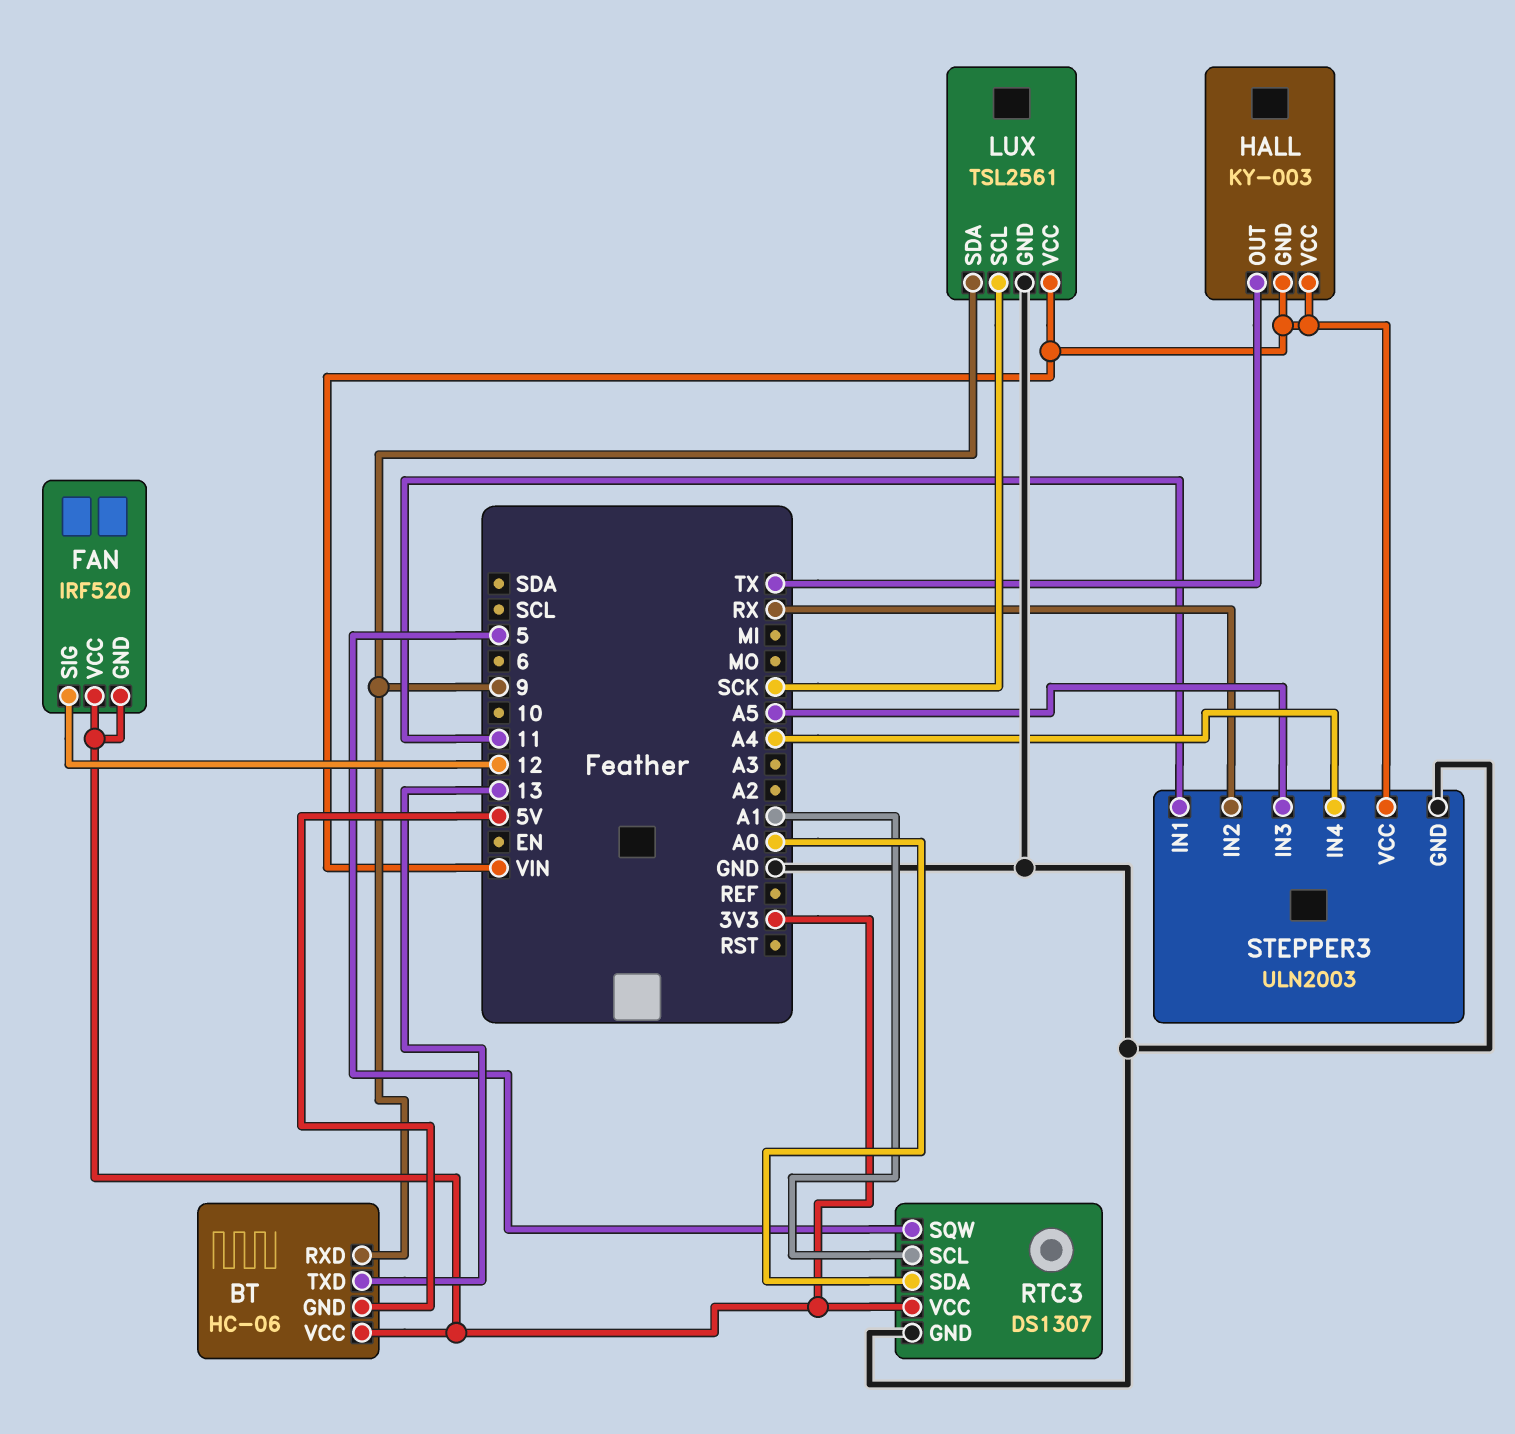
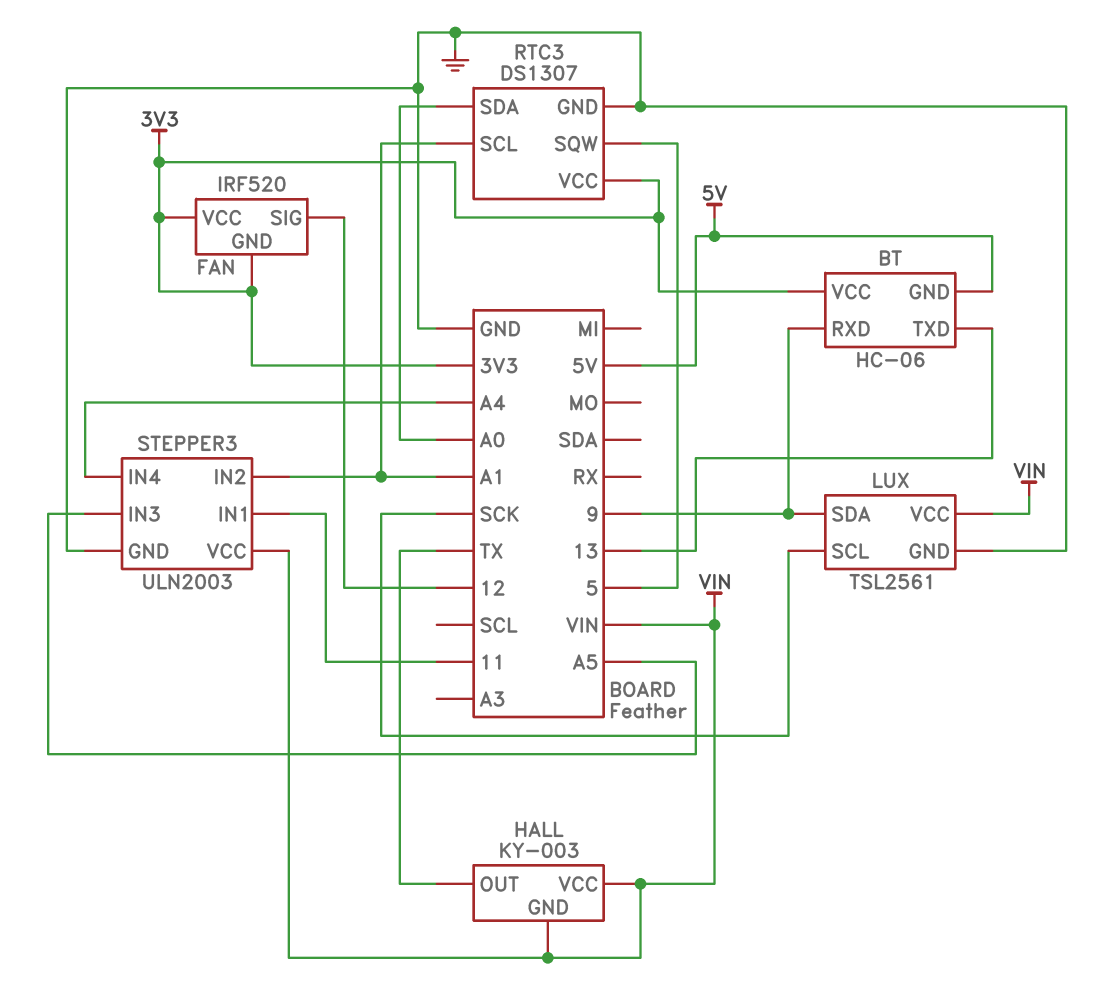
STEPPER3 pin IN2: RX -> A1

